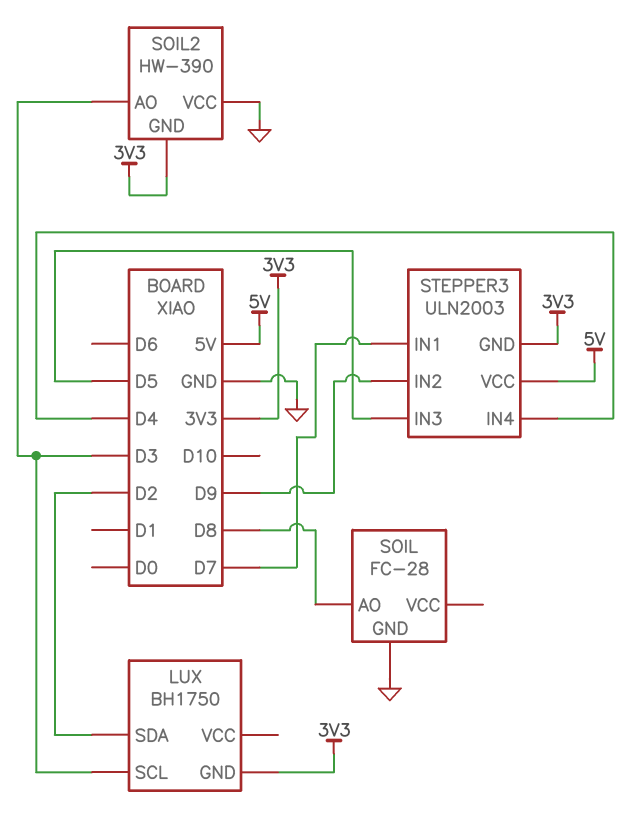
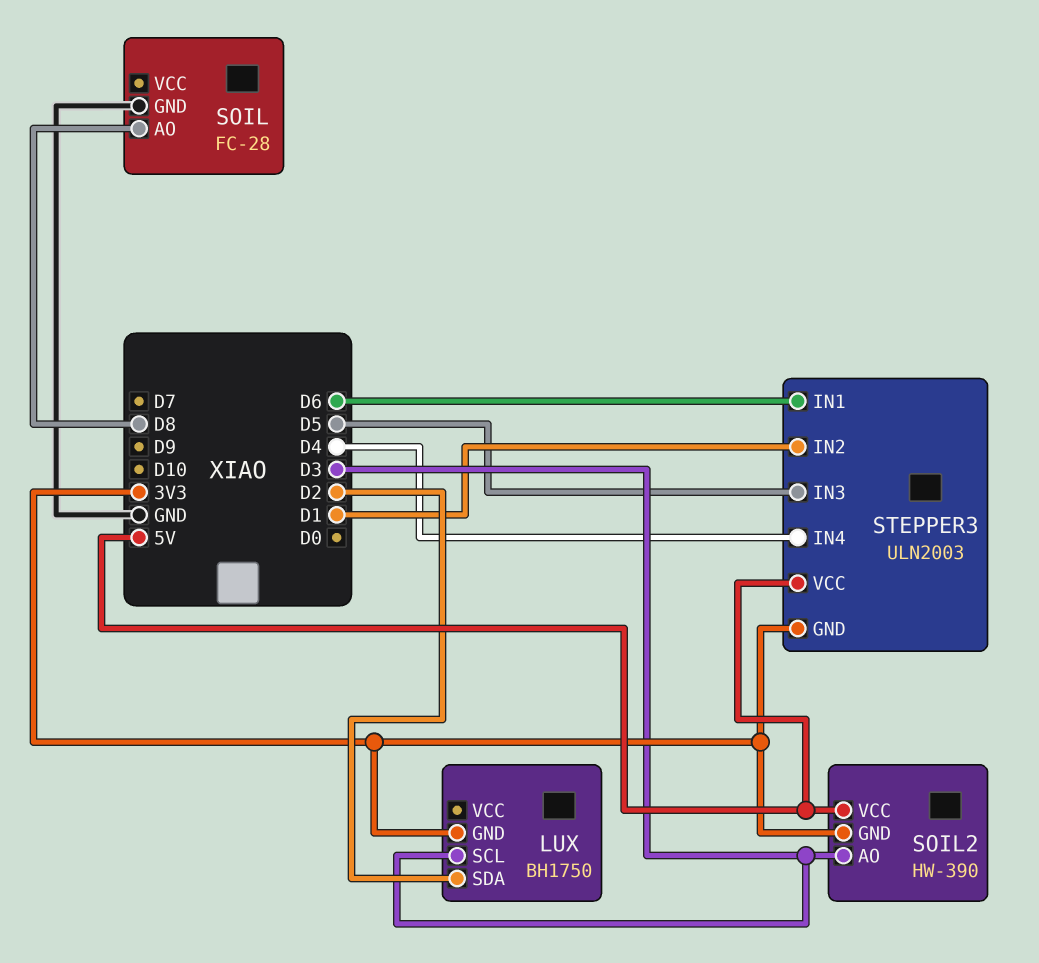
SOIL2 pin VCC: GND -> 5V
STEPPER3 pin IN1: D7 -> D6
STEPPER3 pin IN2: D9 -> D1

